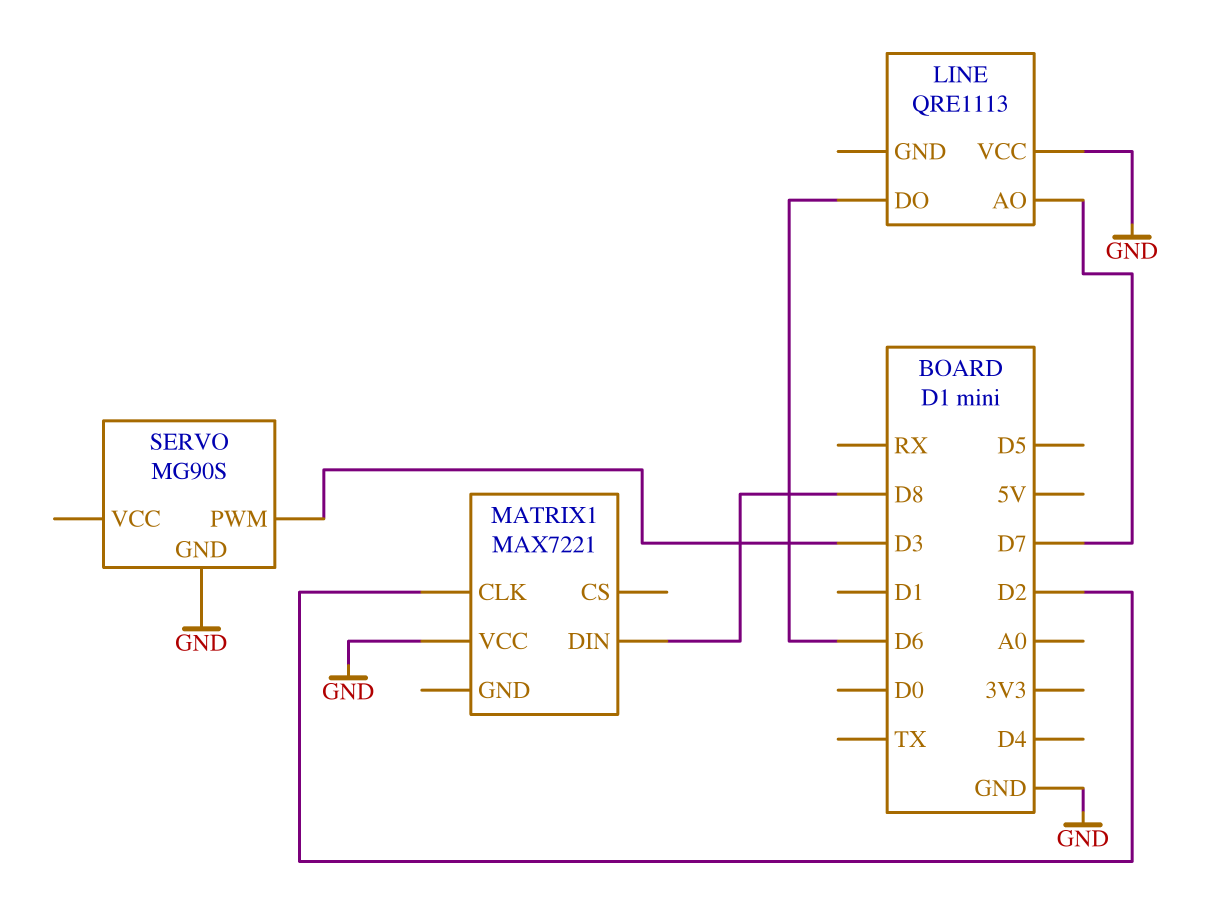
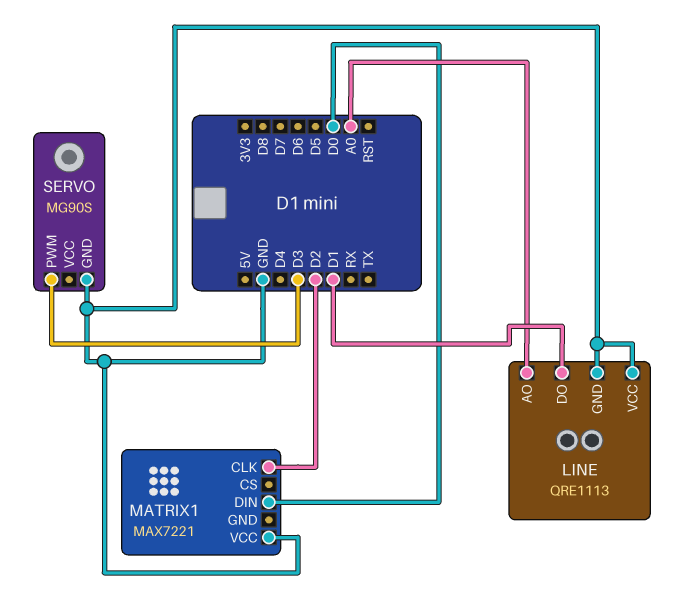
LINE pin AO: D7 -> A0
LINE pin DO: D6 -> D1
LINE pin GND: none -> GND
MATRIX1 pin DIN: D8 -> D0

